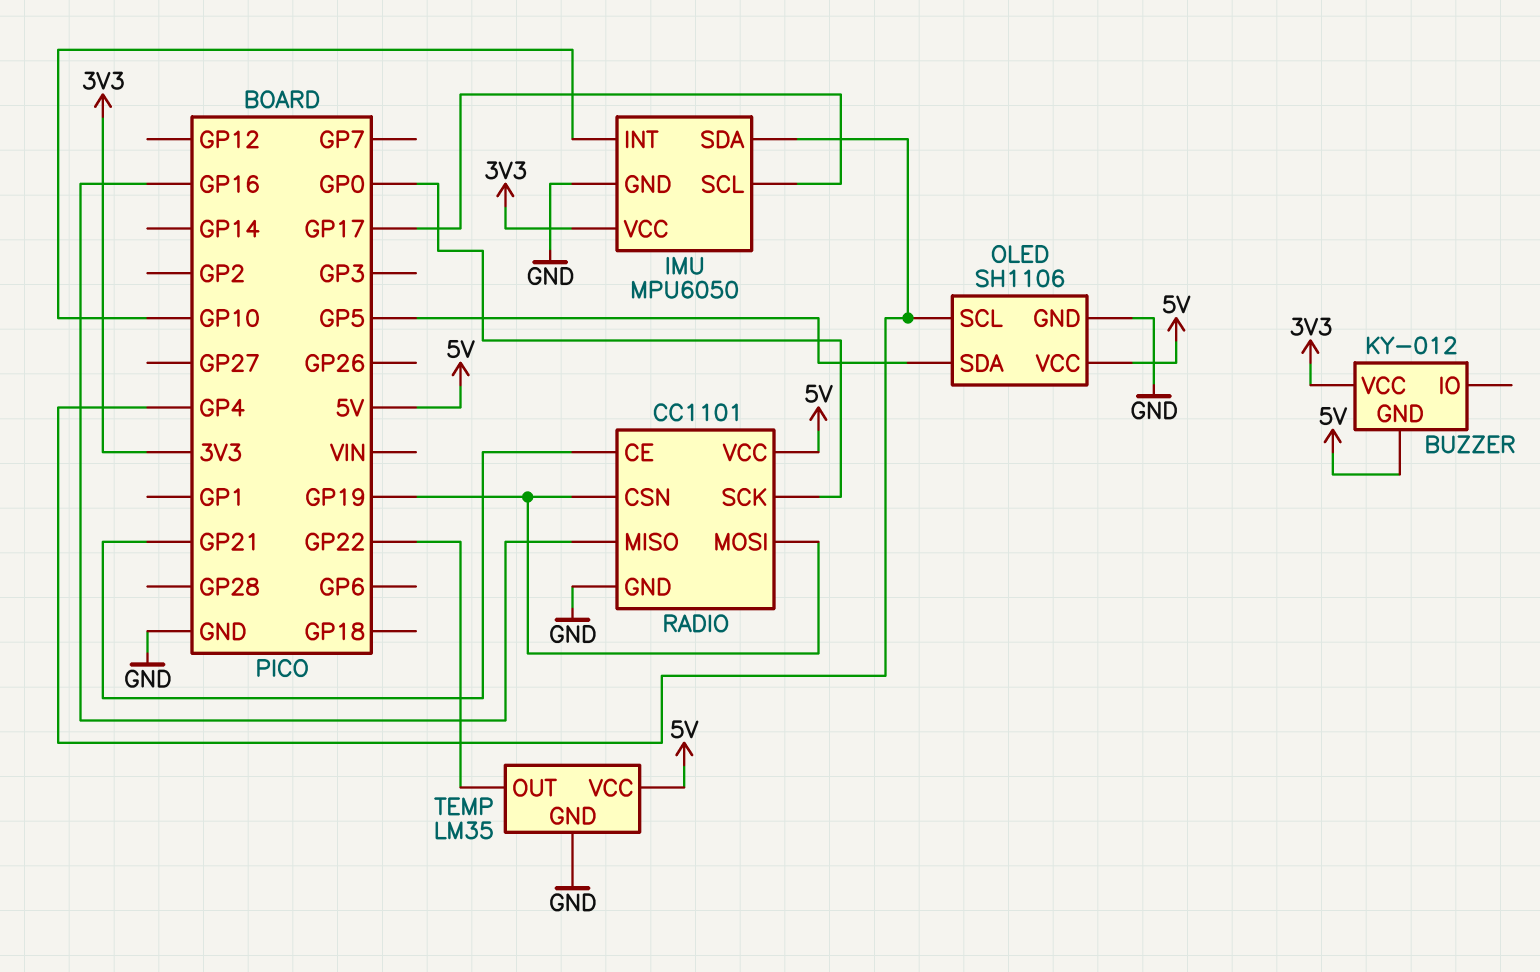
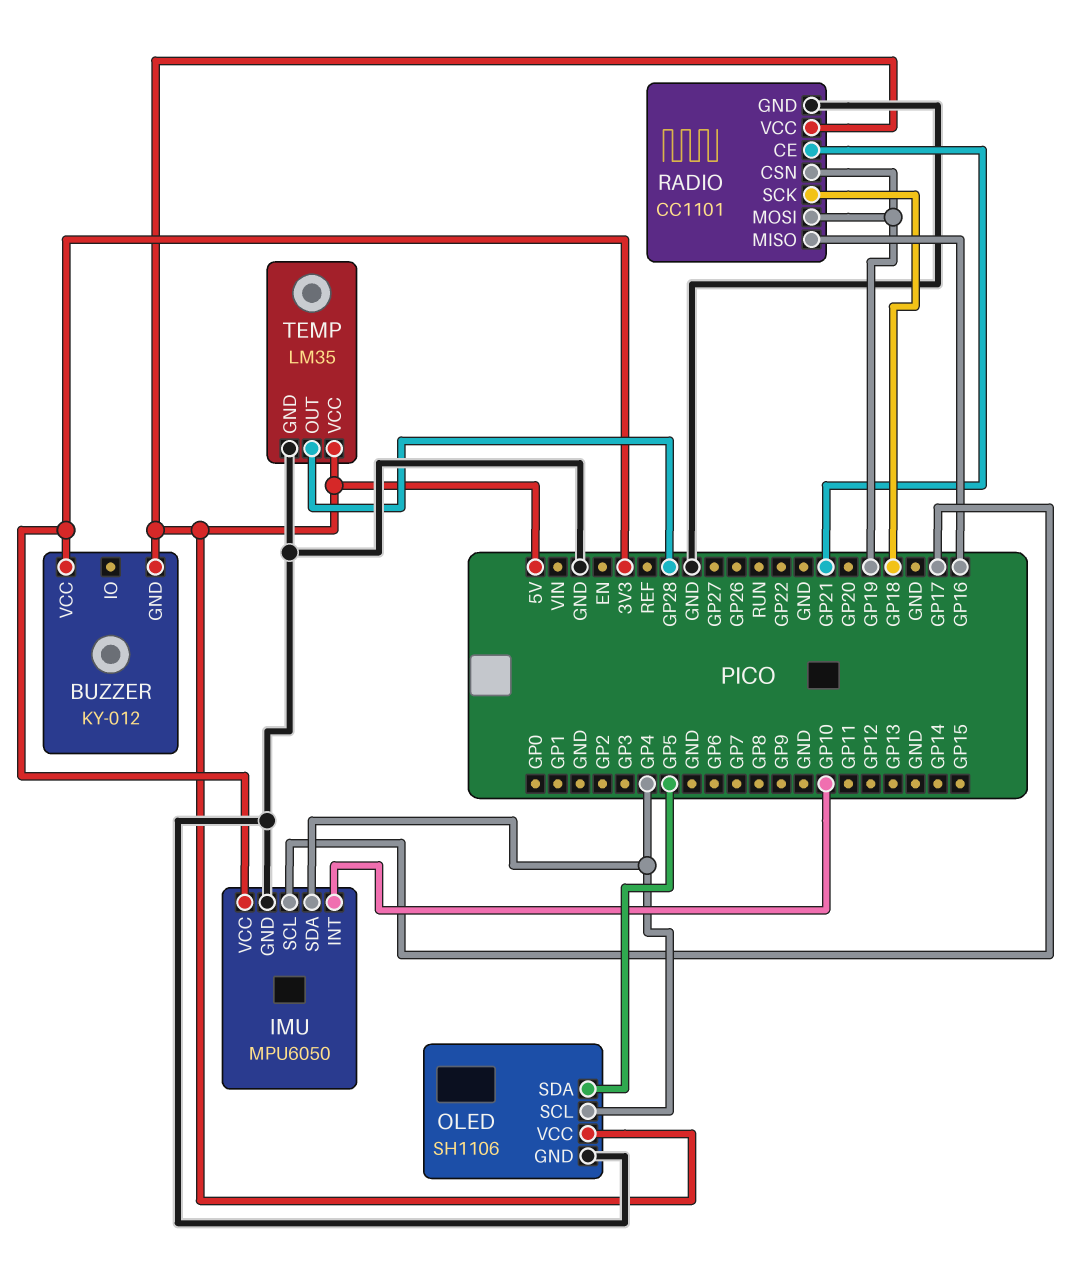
RADIO pin SCK: GP0 -> GP18
TEMP pin OUT: GP22 -> GP28

